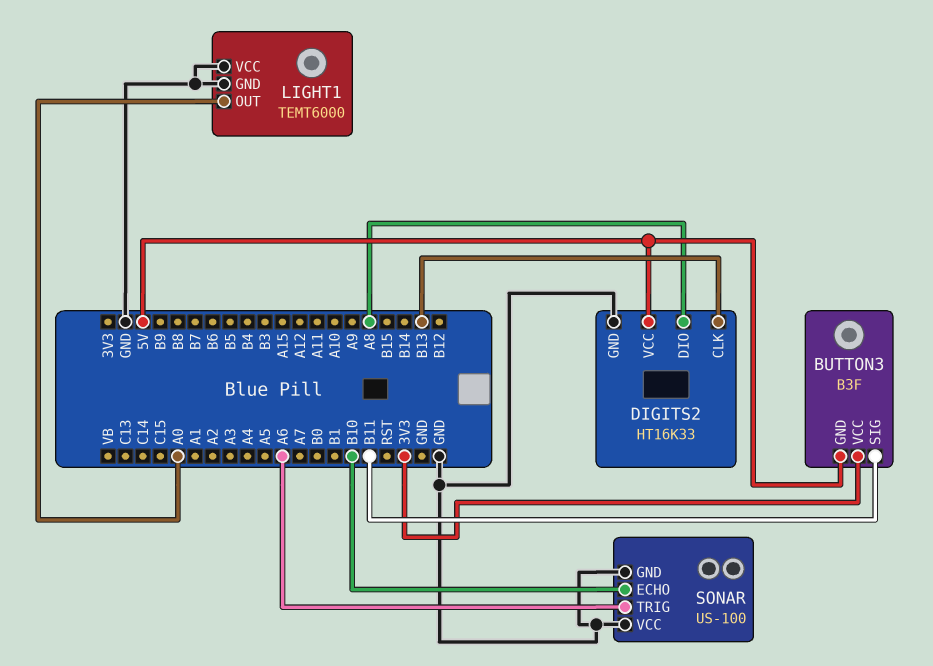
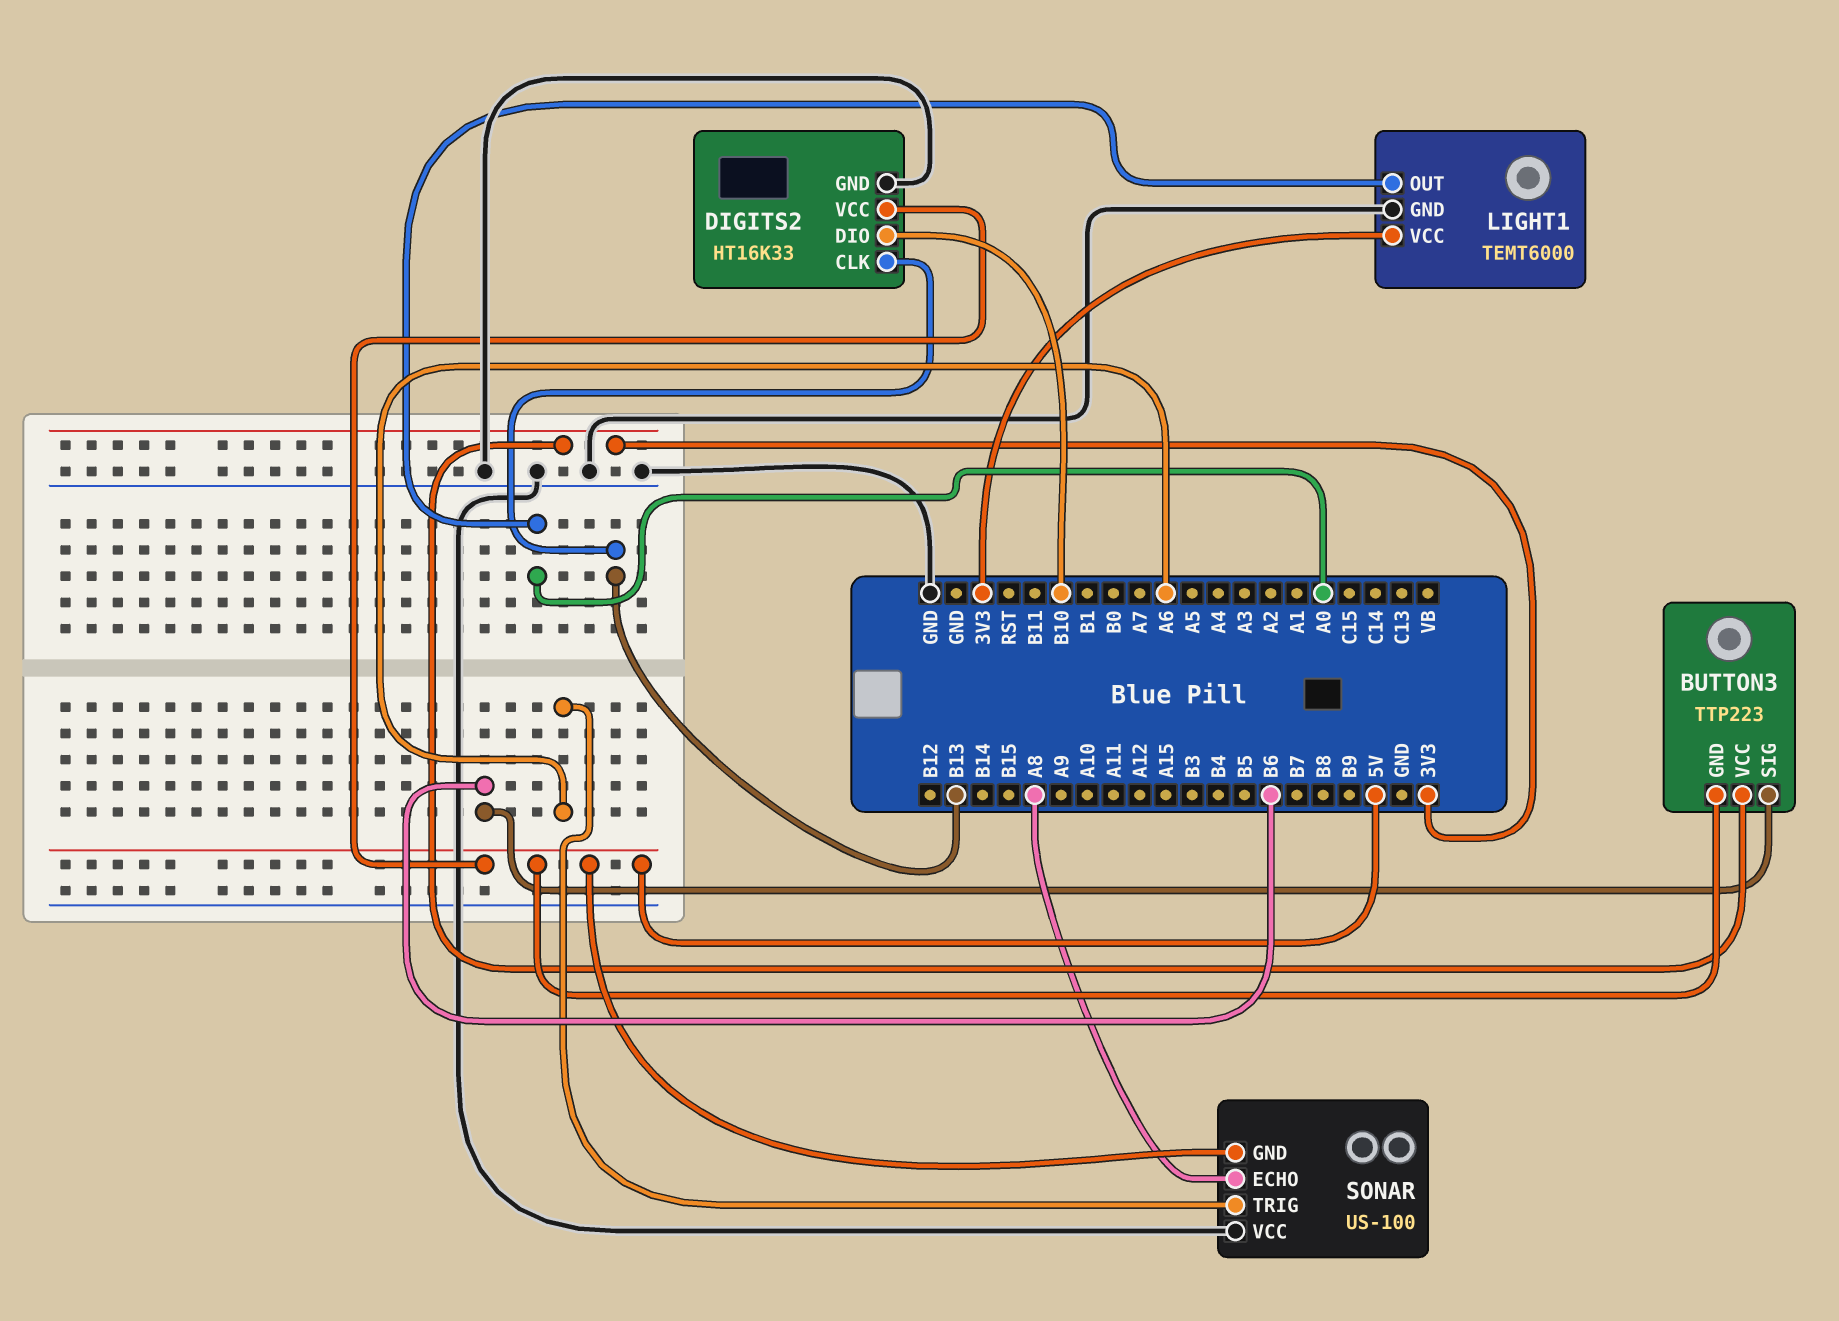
BUTTON3: B3F -> TTP223
BUTTON3 pin SIG: B11 -> B6
DIGITS2 pin DIO: A8 -> B10
LIGHT1 pin VCC: GND -> 3V3
SONAR pin ECHO: B10 -> A8
SONAR pin GND: GND -> 5V

